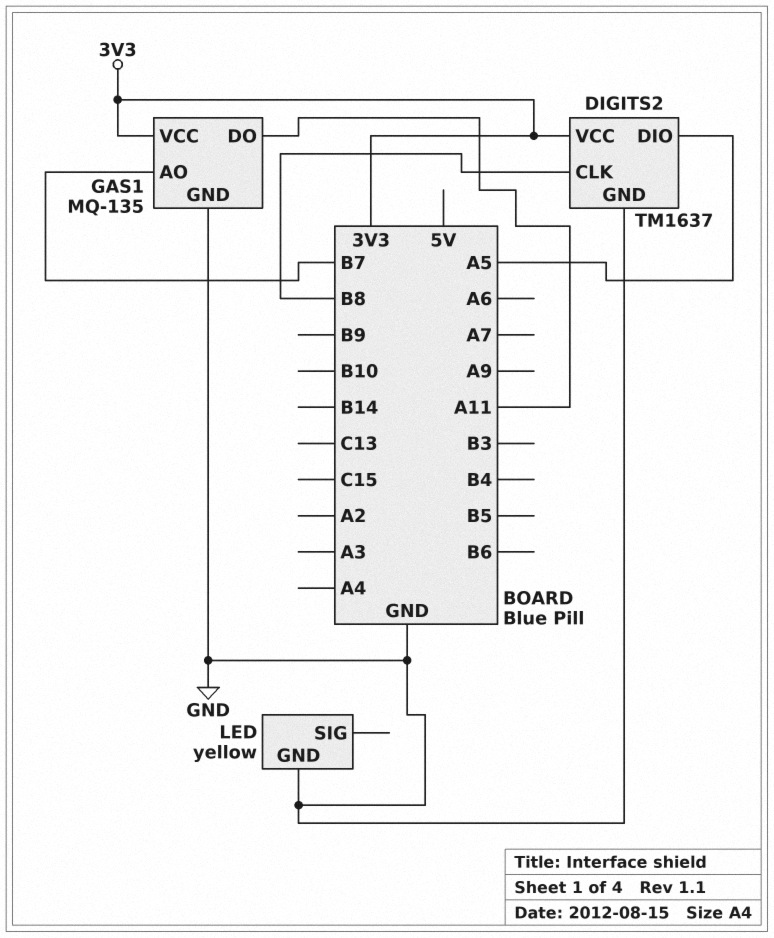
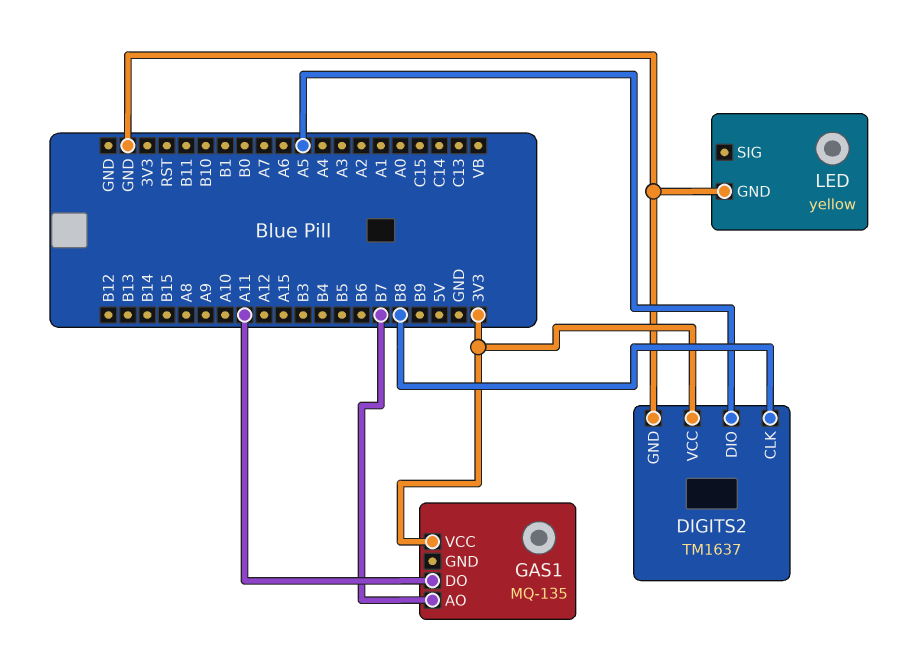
GAS1 pin GND: GND -> none

